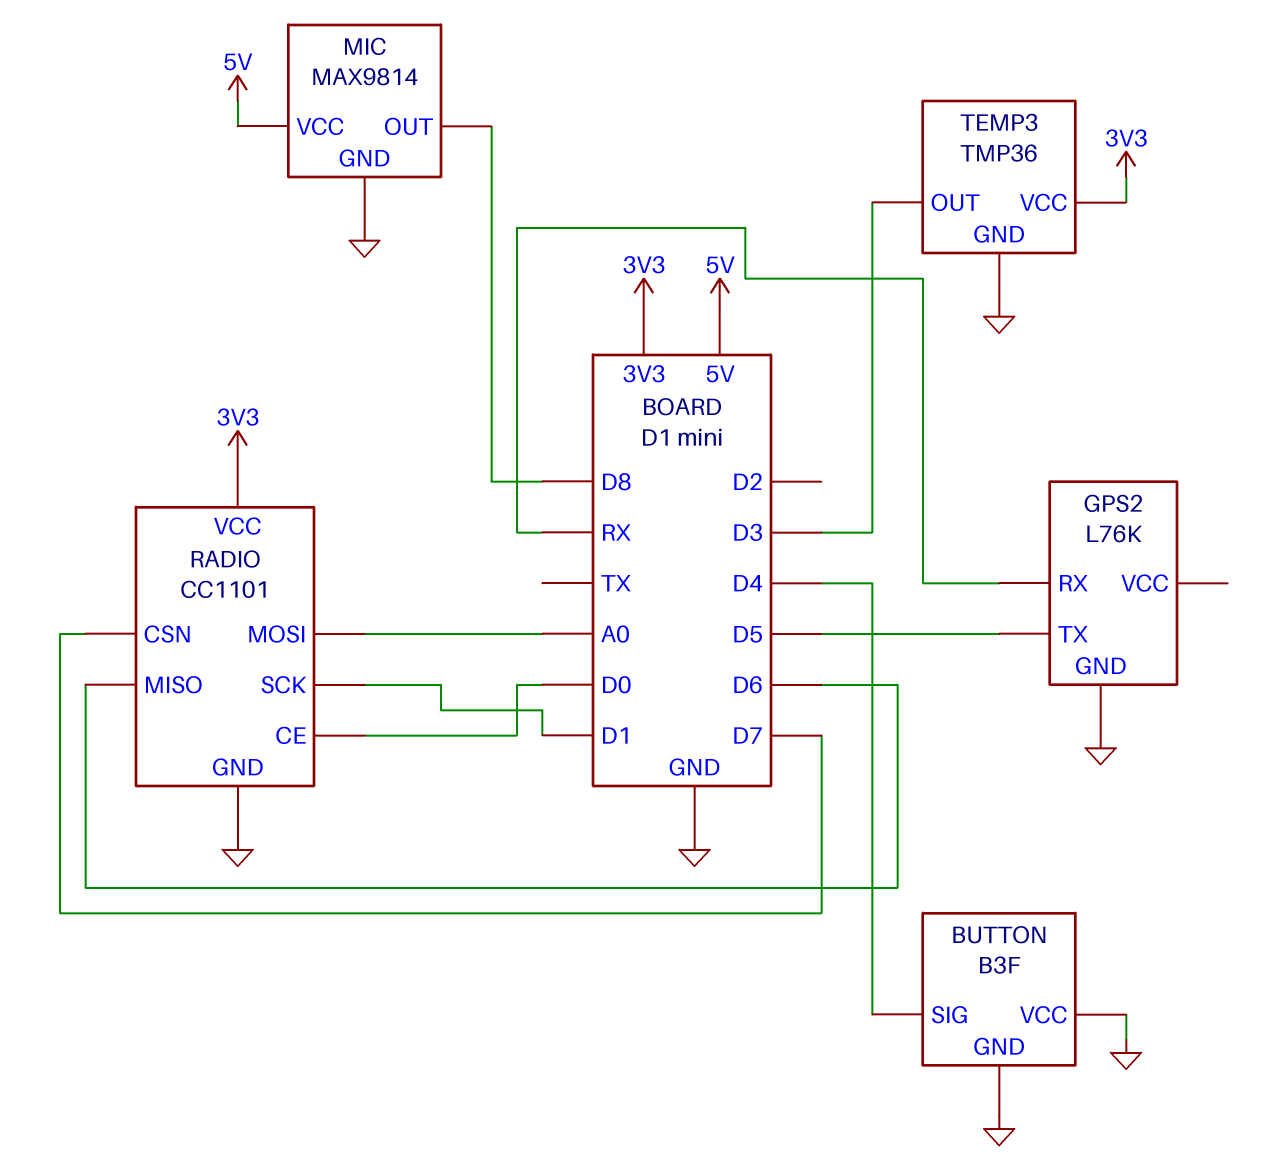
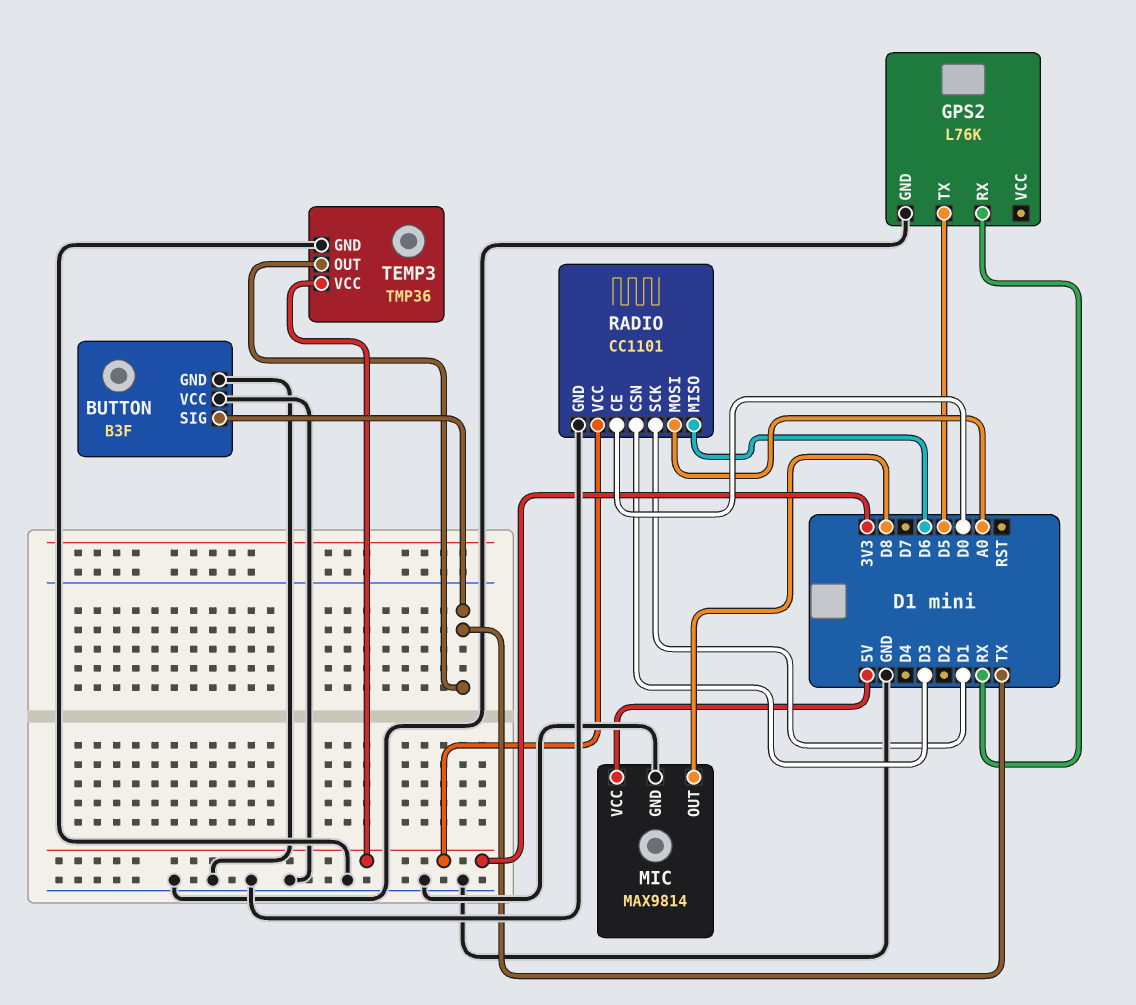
BUTTON pin SIG: D4 -> TX
RADIO pin CSN: D7 -> D3
TEMP3 pin OUT: D3 -> TX

